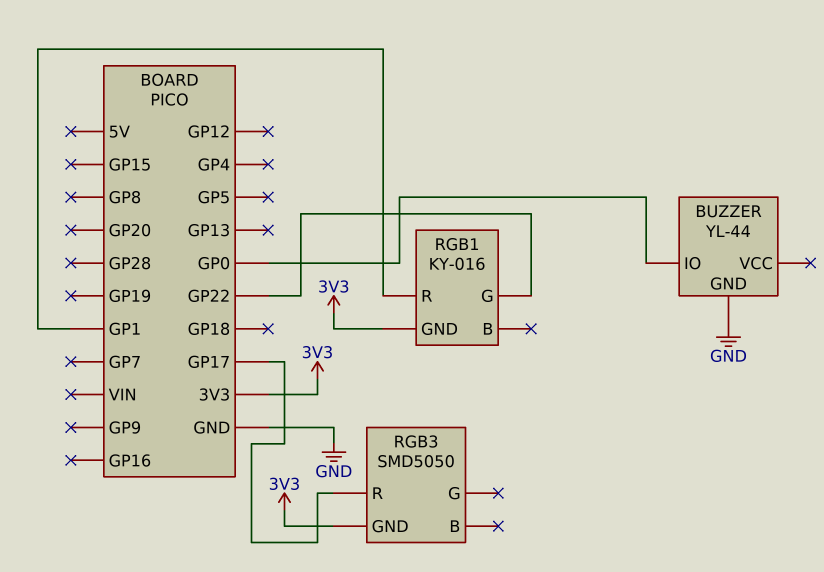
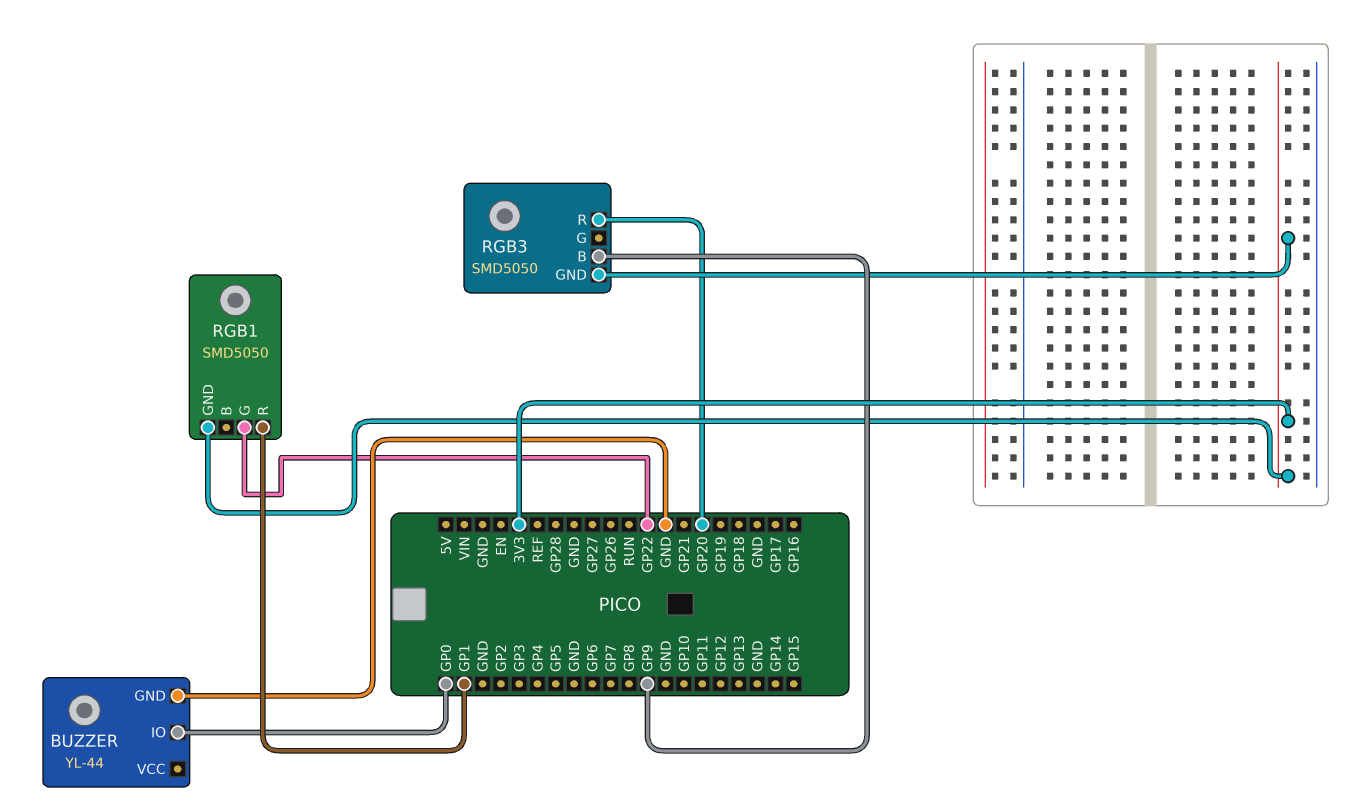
RGB1: KY-016 -> SMD5050
RGB3 pin B: none -> GP9
RGB3 pin R: GP17 -> GP20

